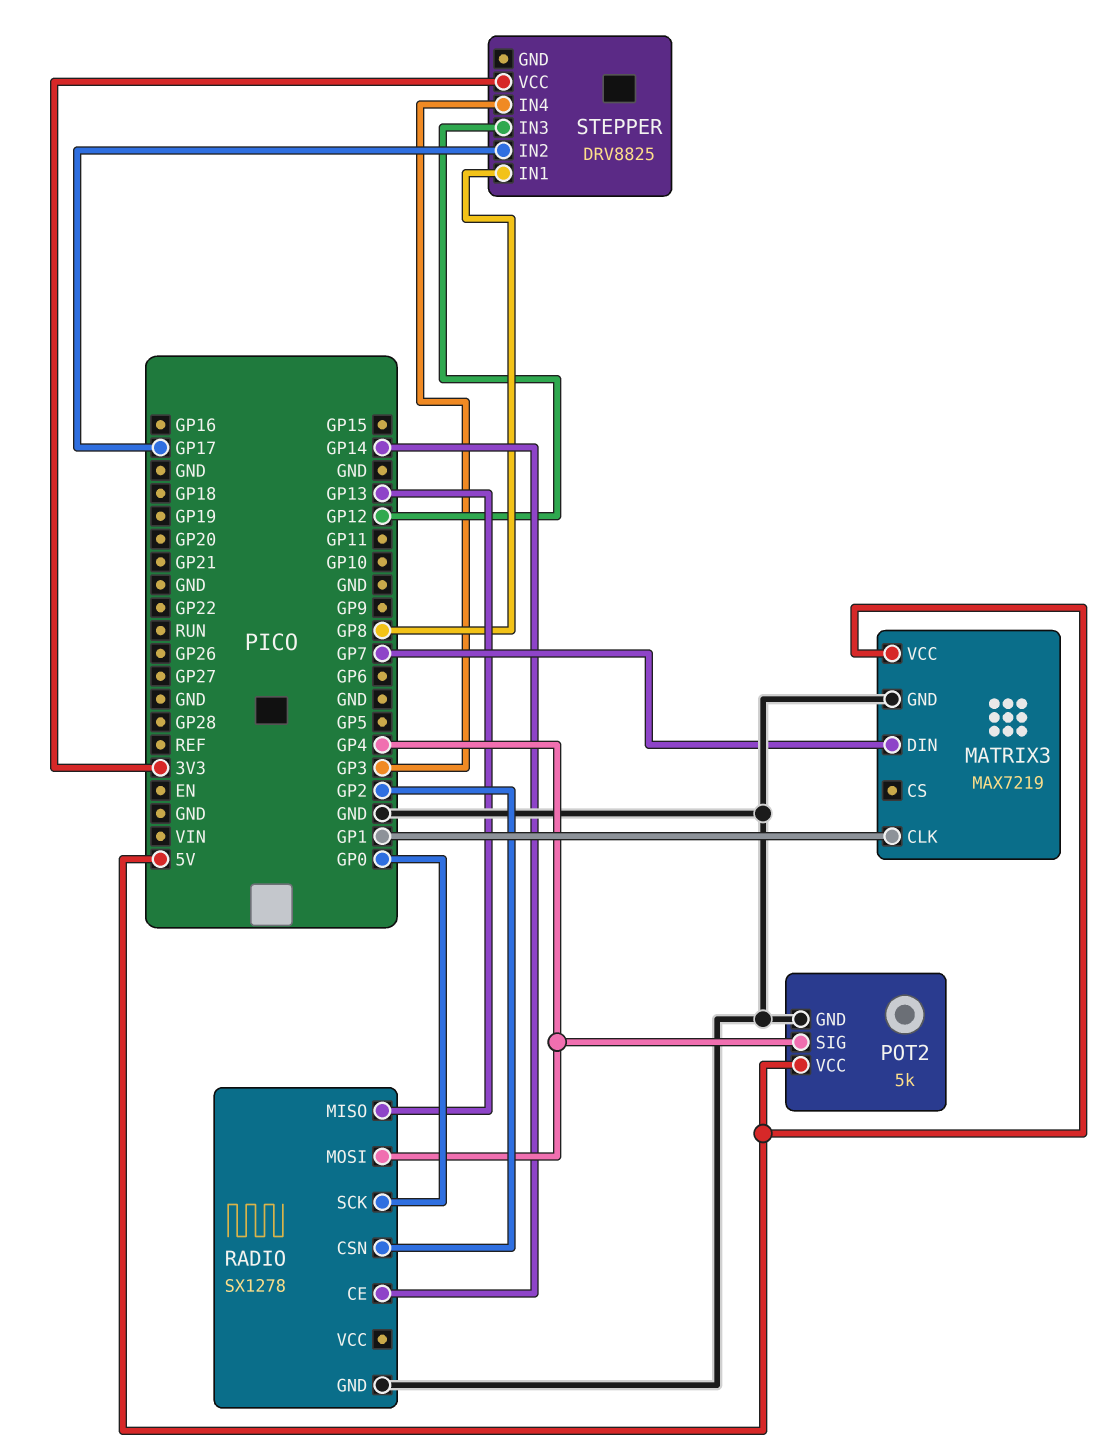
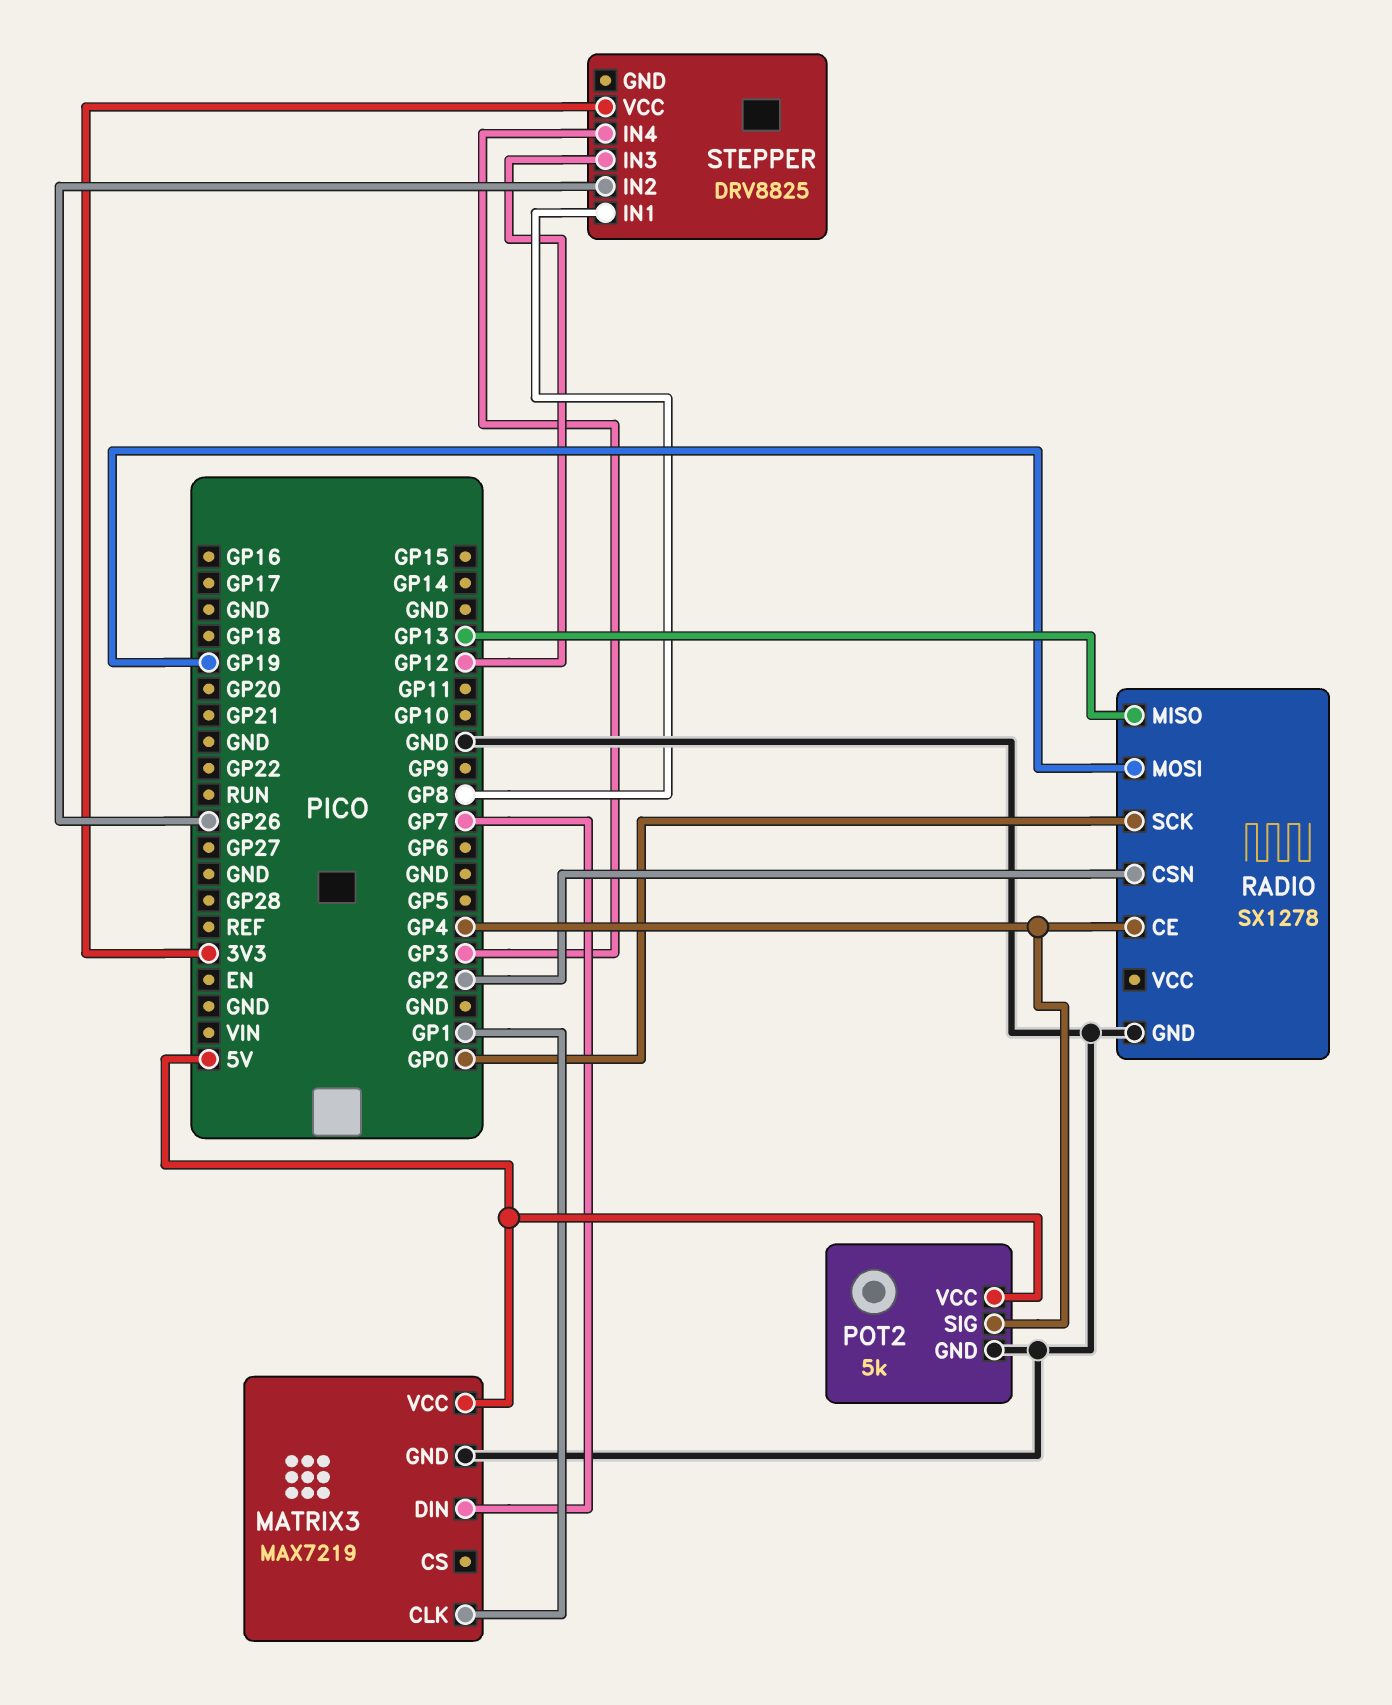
RADIO pin CE: GP14 -> GP4
RADIO pin MOSI: GP4 -> GP19
STEPPER pin IN2: GP17 -> GP26

